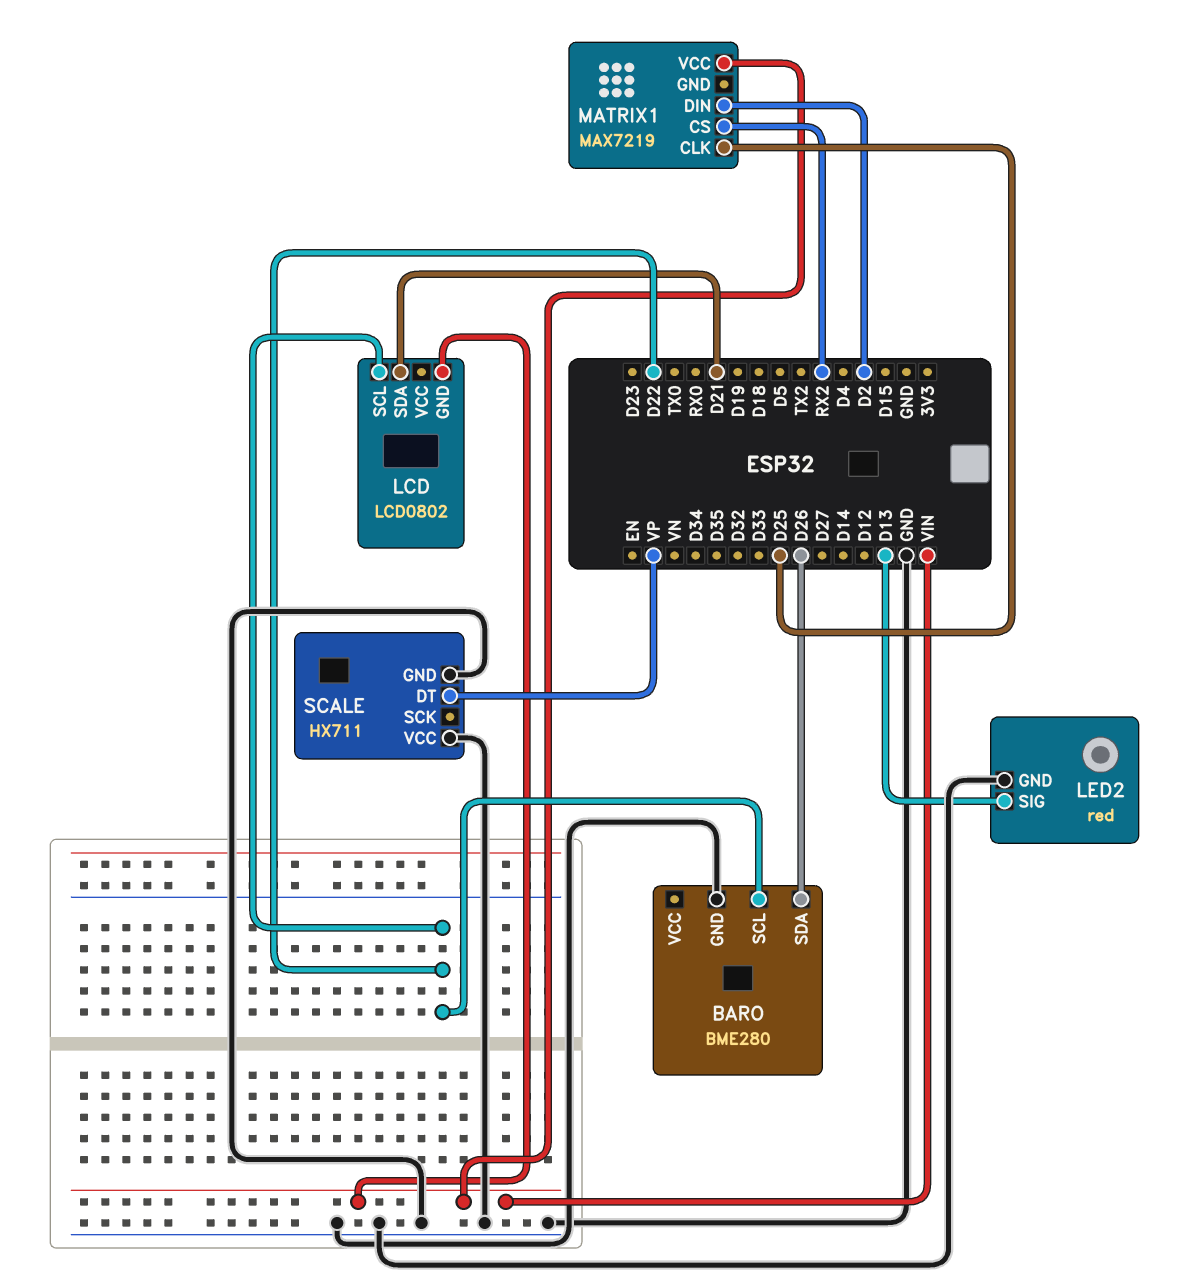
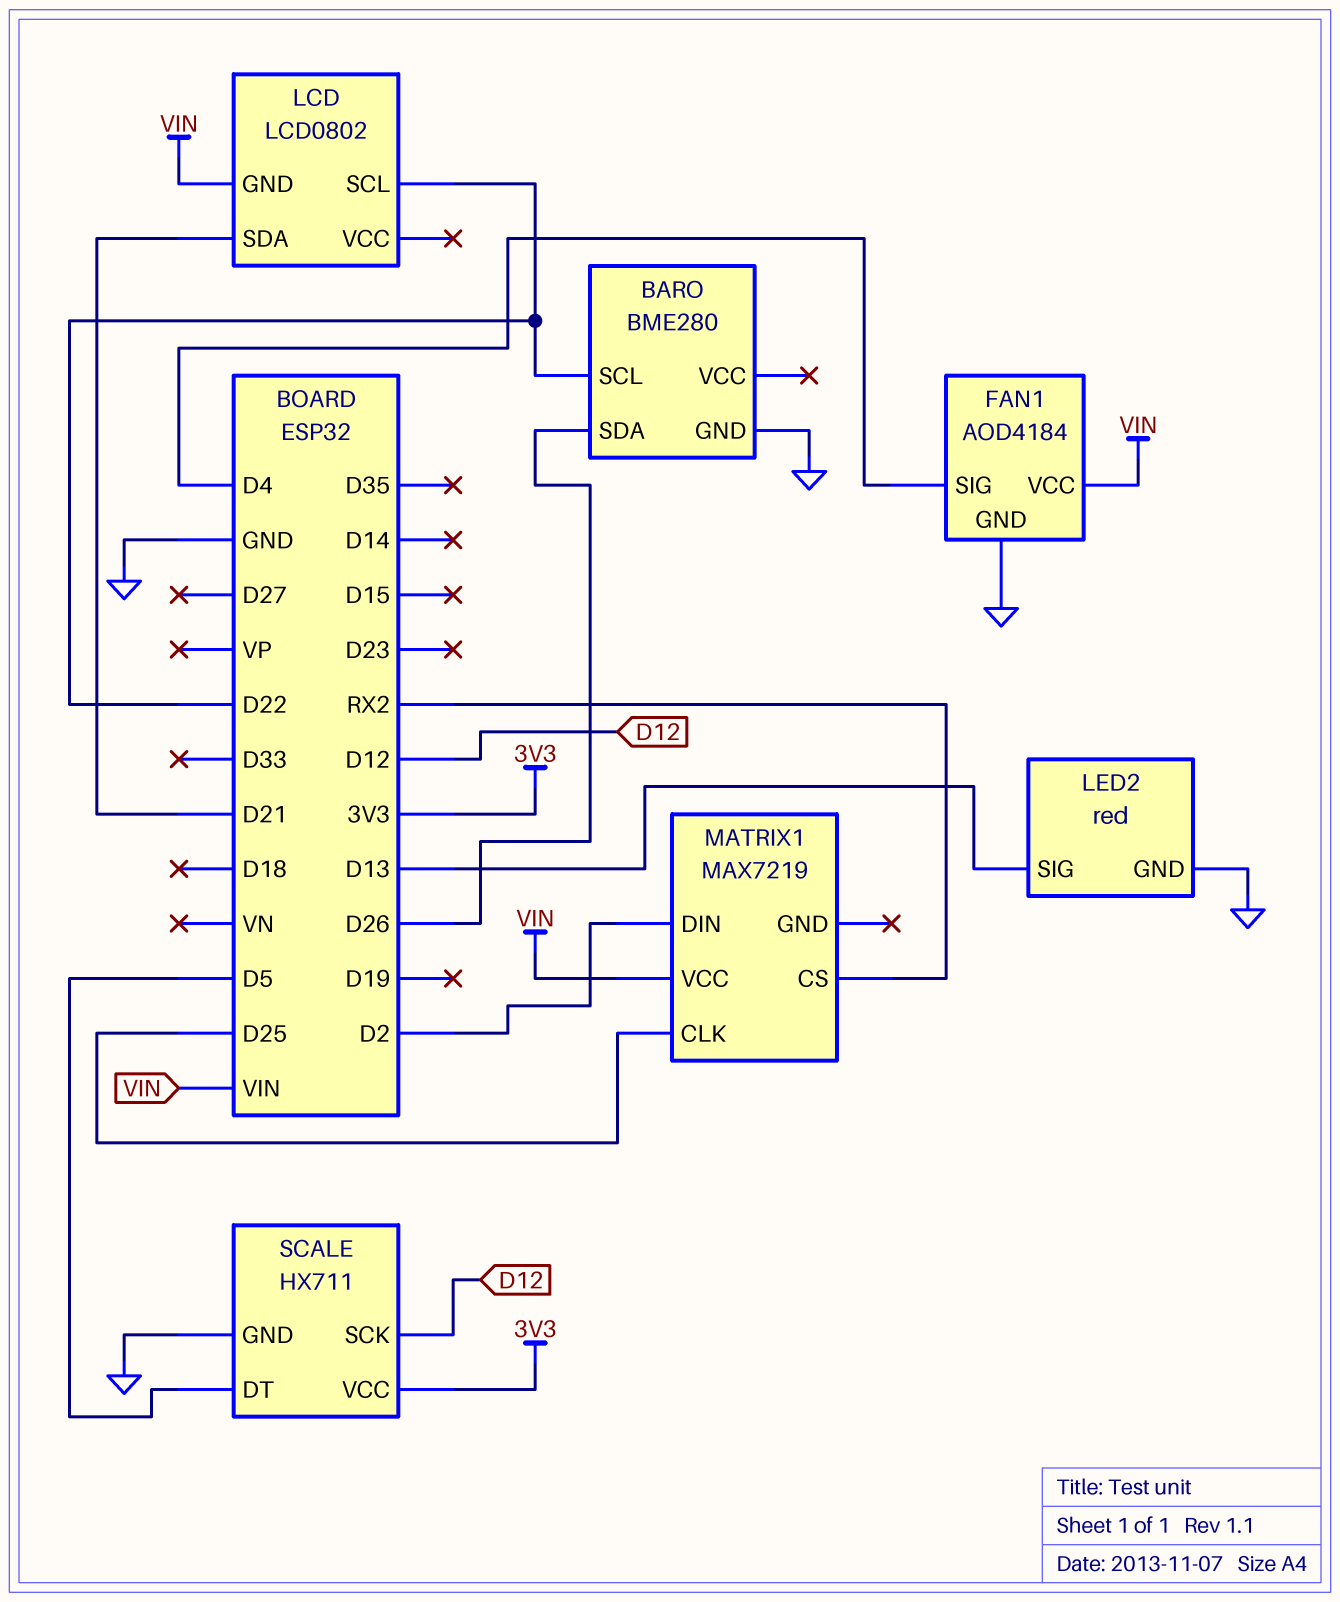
FAN1: none -> AOD4184
FAN1 pin GND: none -> GND
FAN1 pin SIG: none -> D4
FAN1 pin VCC: none -> VIN
SCALE pin DT: VP -> D5
SCALE pin SCK: none -> D12
SCALE pin VCC: GND -> 3V3

